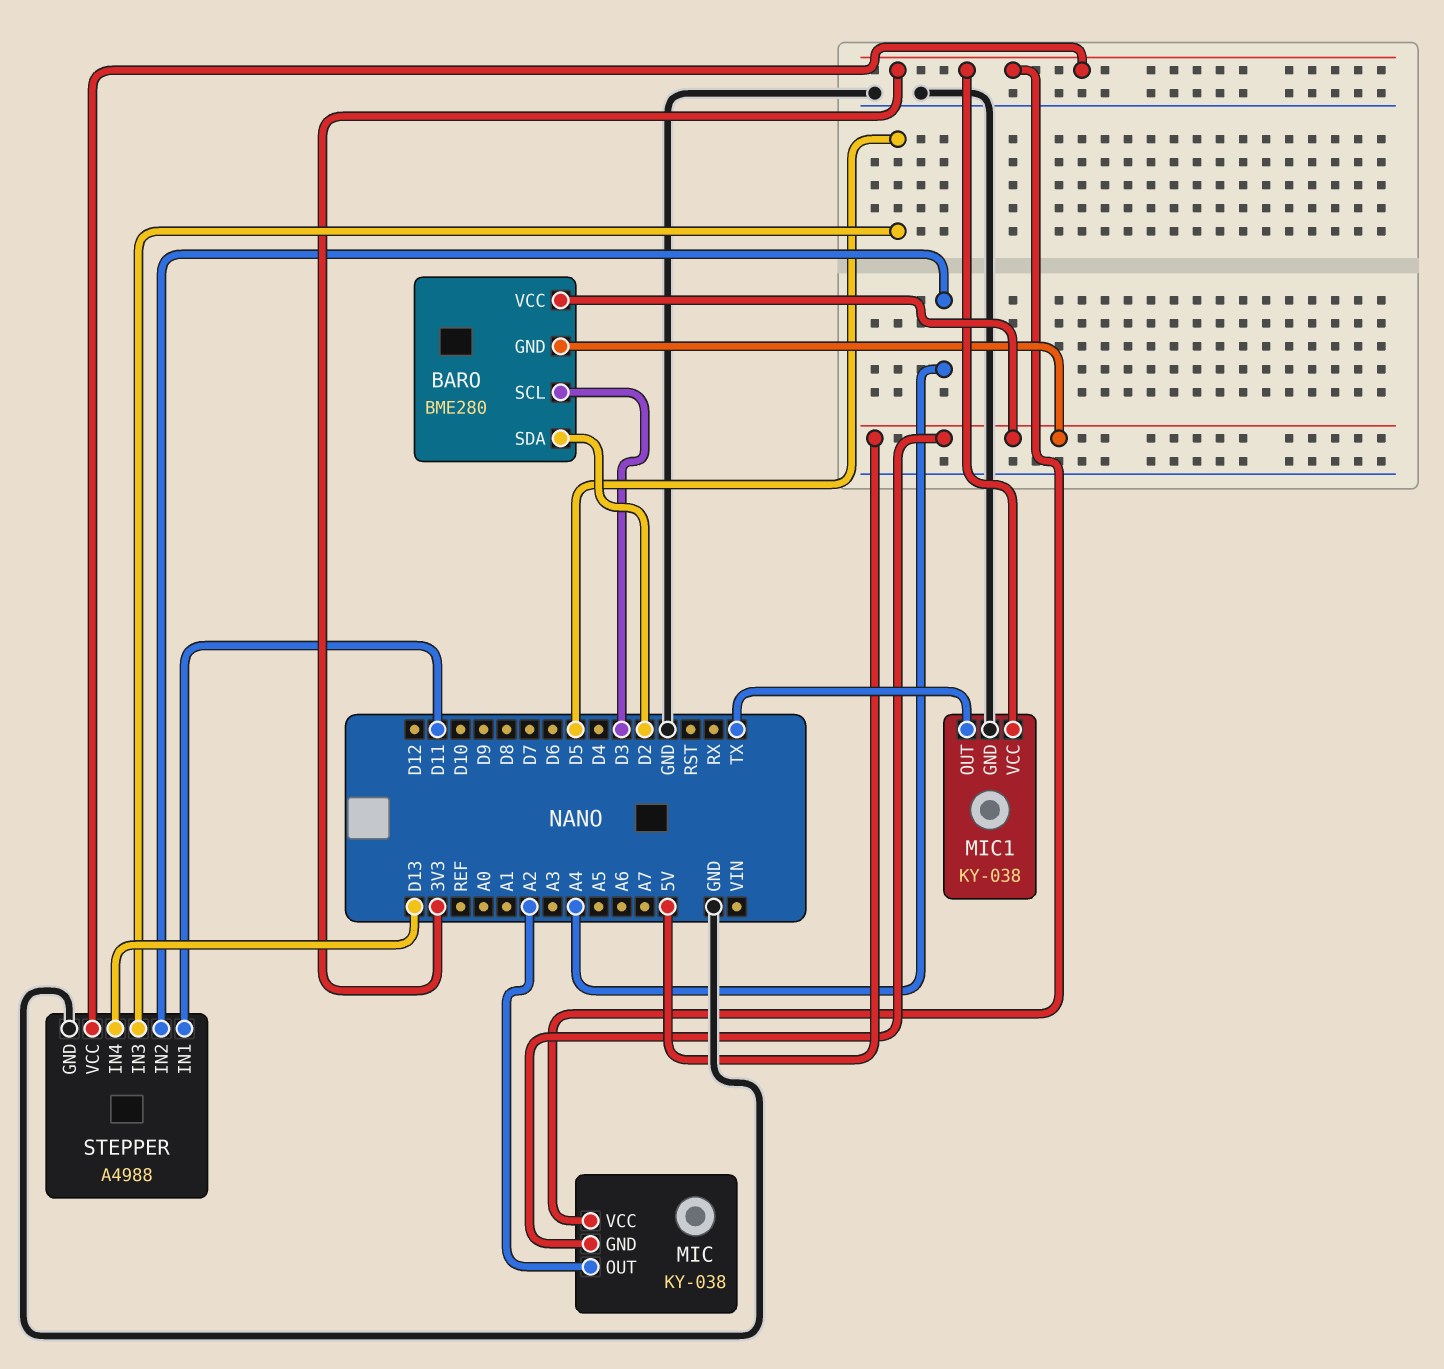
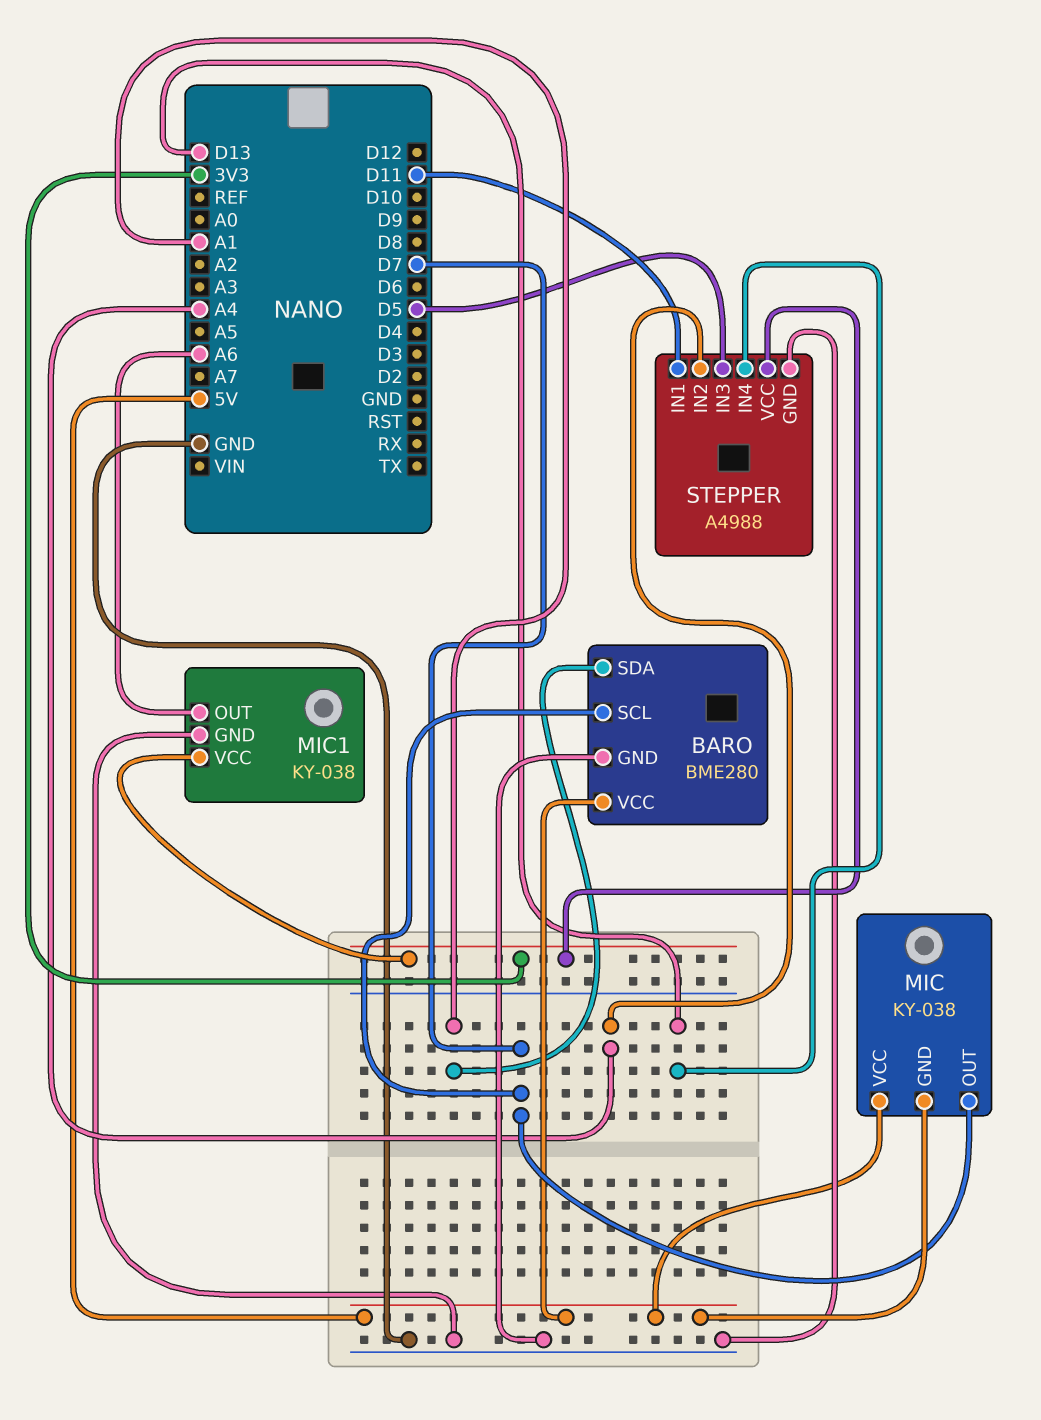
BARO pin GND: 5V -> GND
BARO pin SCL: D3 -> D7
BARO pin SDA: D2 -> A1
MIC pin OUT: A2 -> D7
MIC pin VCC: 3V3 -> 5V
MIC1 pin OUT: TX -> A6

